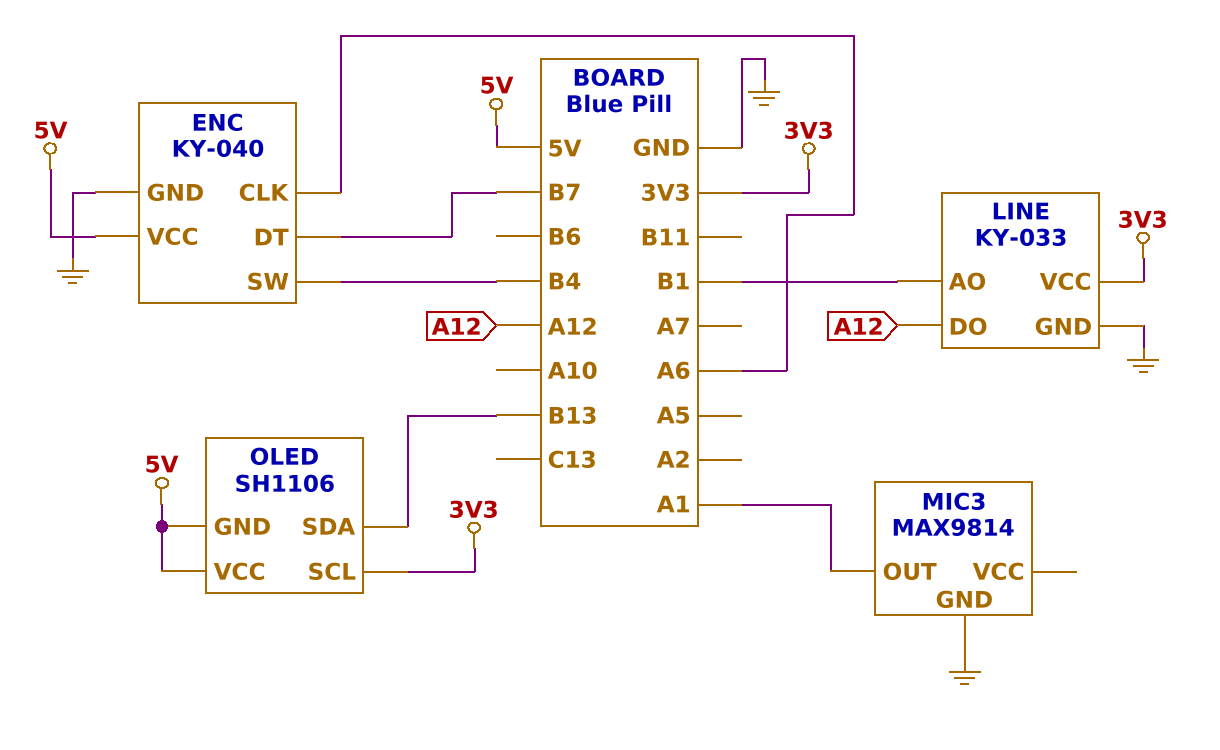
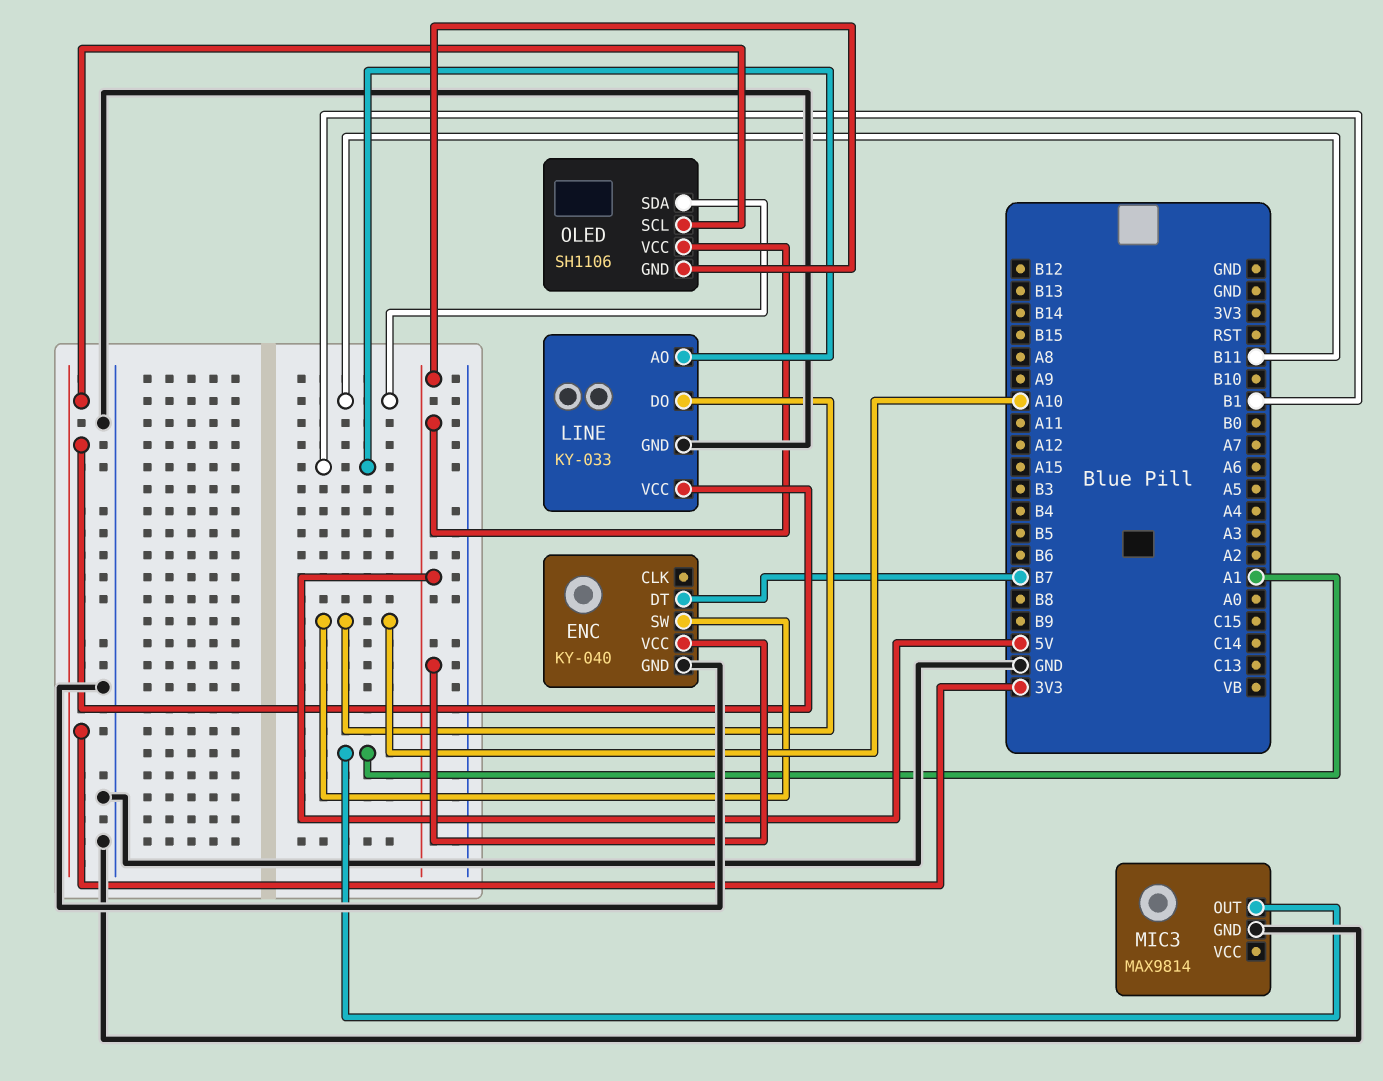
ENC pin CLK: A6 -> none
ENC pin SW: B4 -> A10
LINE pin DO: A12 -> A10
OLED pin SDA: B13 -> B11

